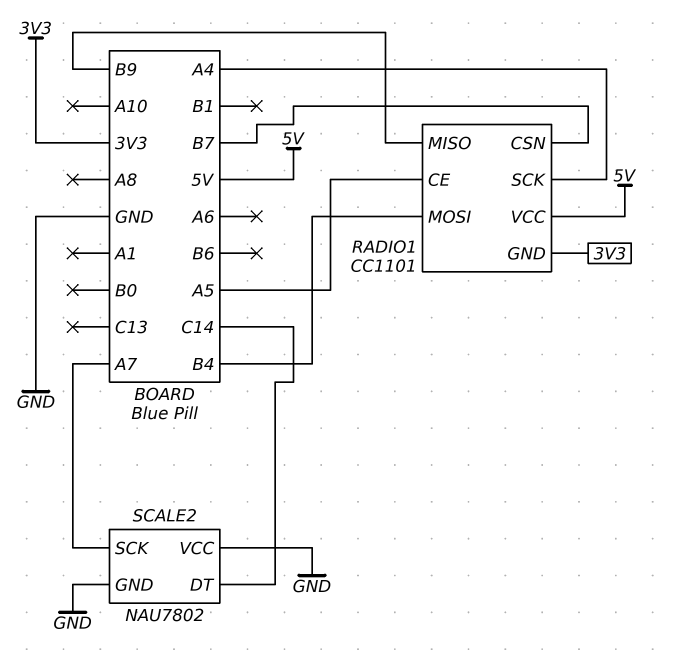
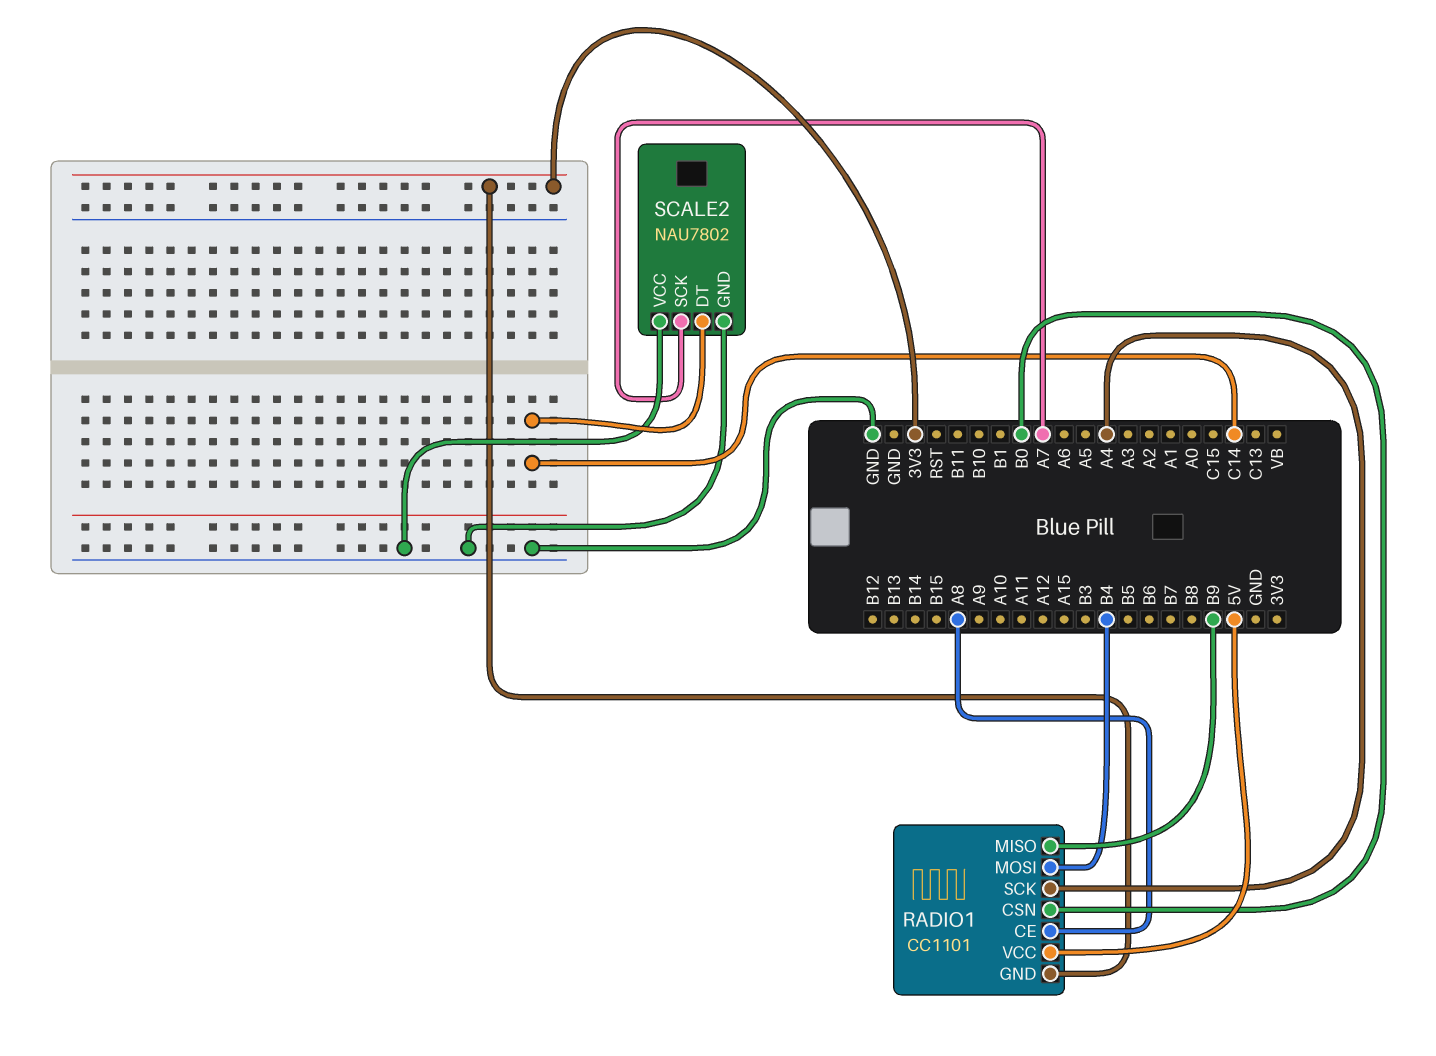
RADIO1 pin CE: A5 -> A8
RADIO1 pin CSN: B7 -> B0

